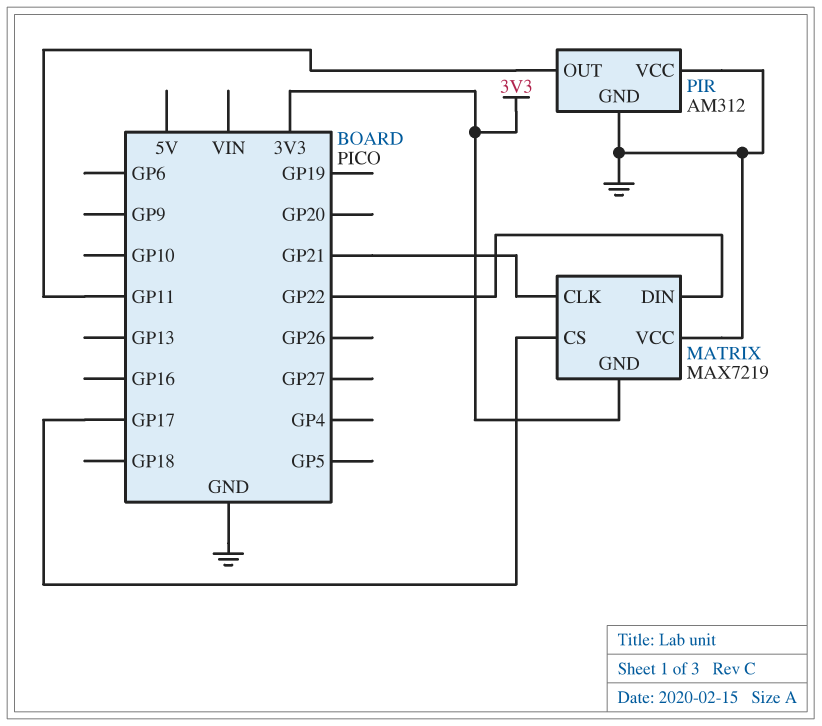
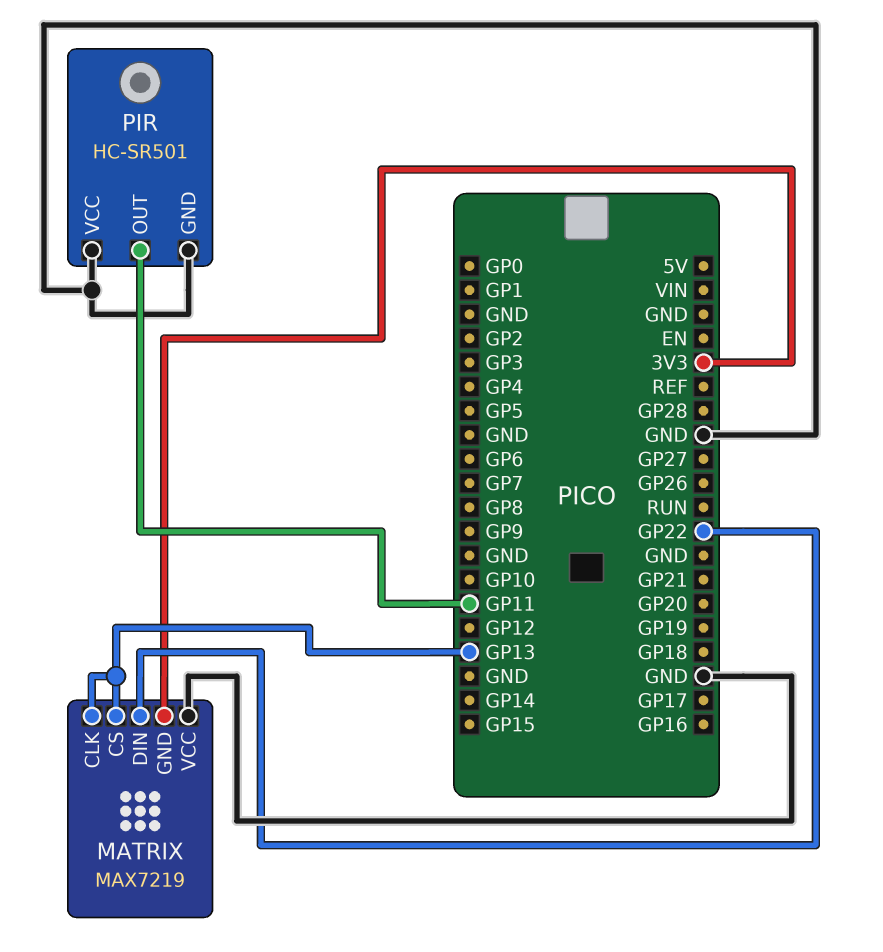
MATRIX pin CLK: GP21 -> GP13
MATRIX pin CS: GP17 -> GP13
PIR: AM312 -> HC-SR501

